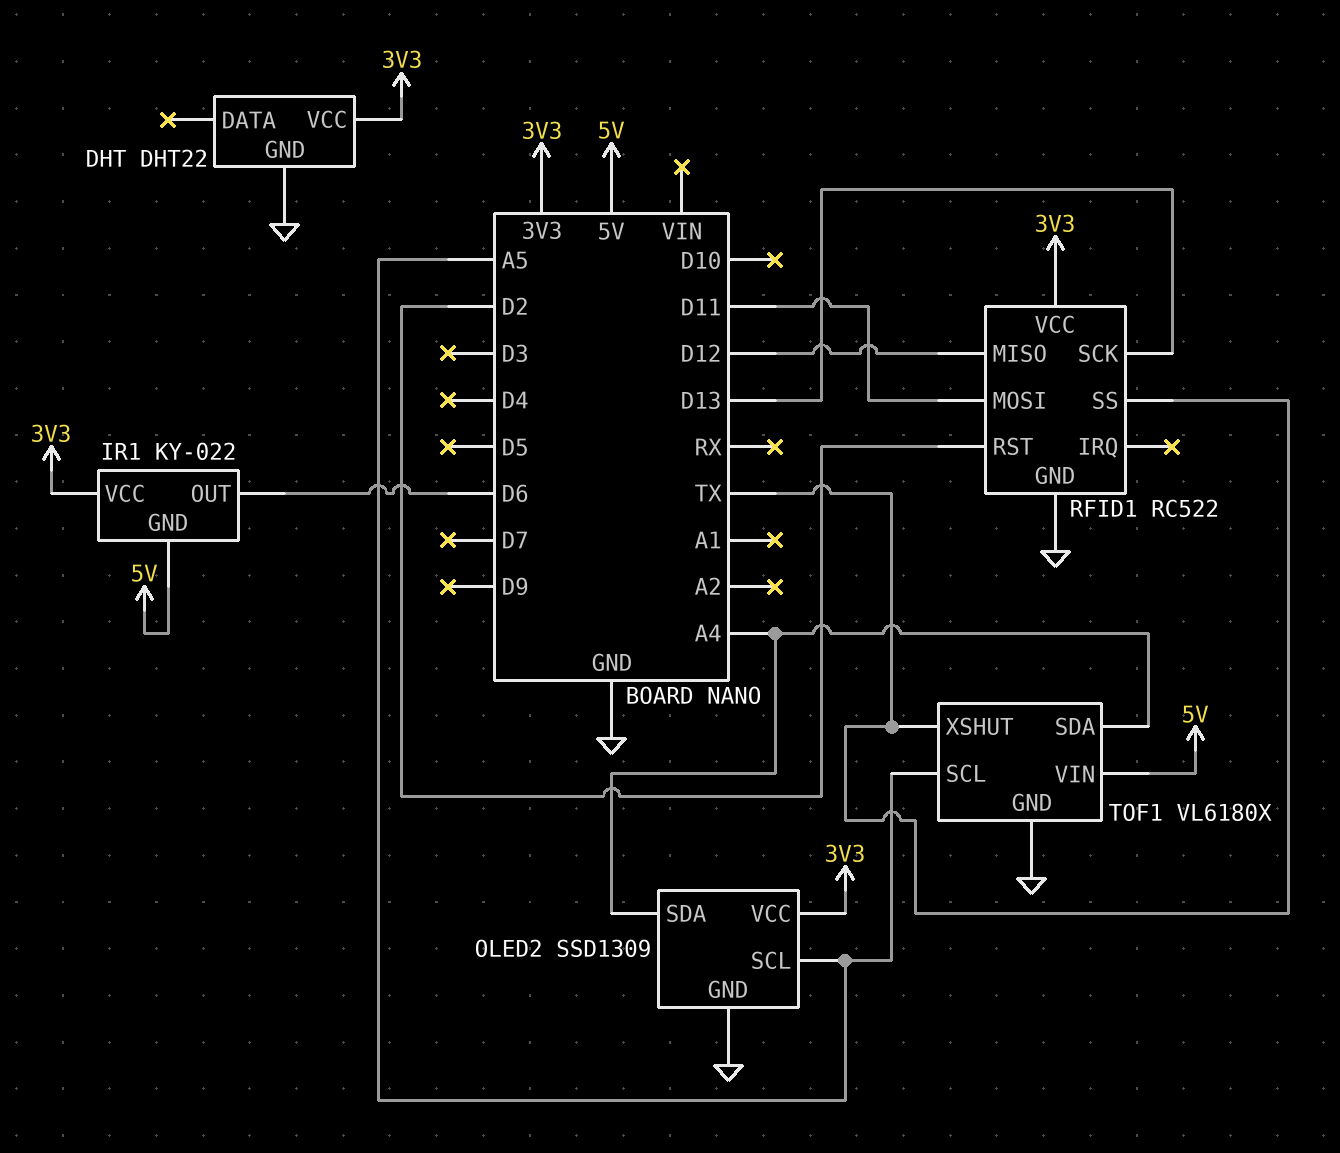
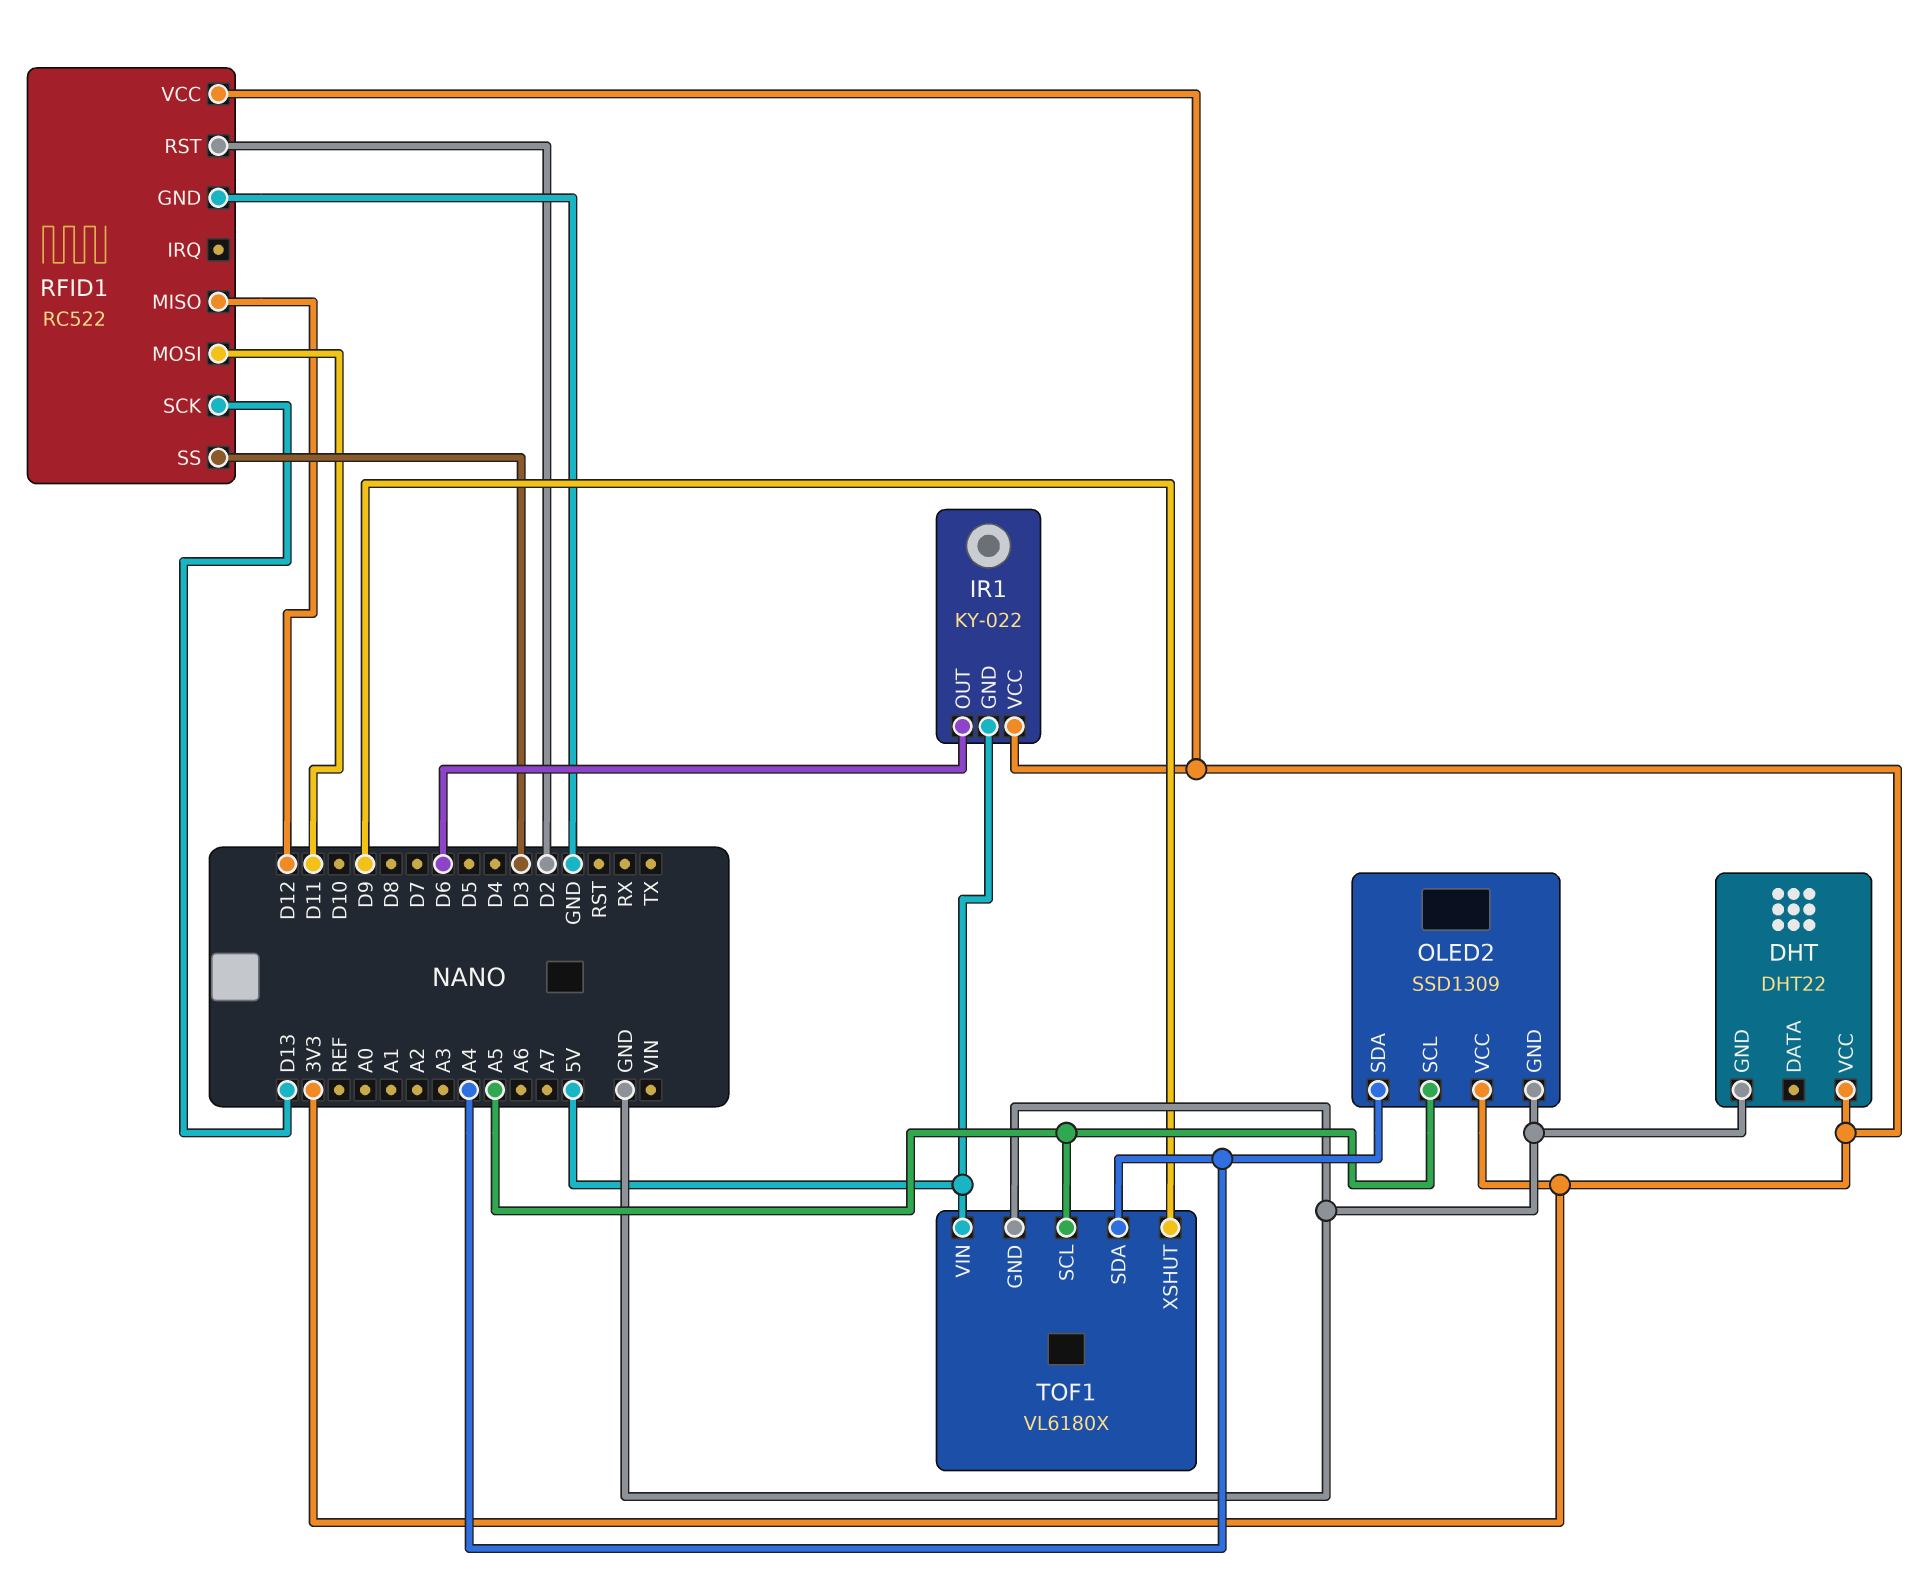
RFID1 pin SS: TX -> D3
TOF1 pin XSHUT: TX -> D9

